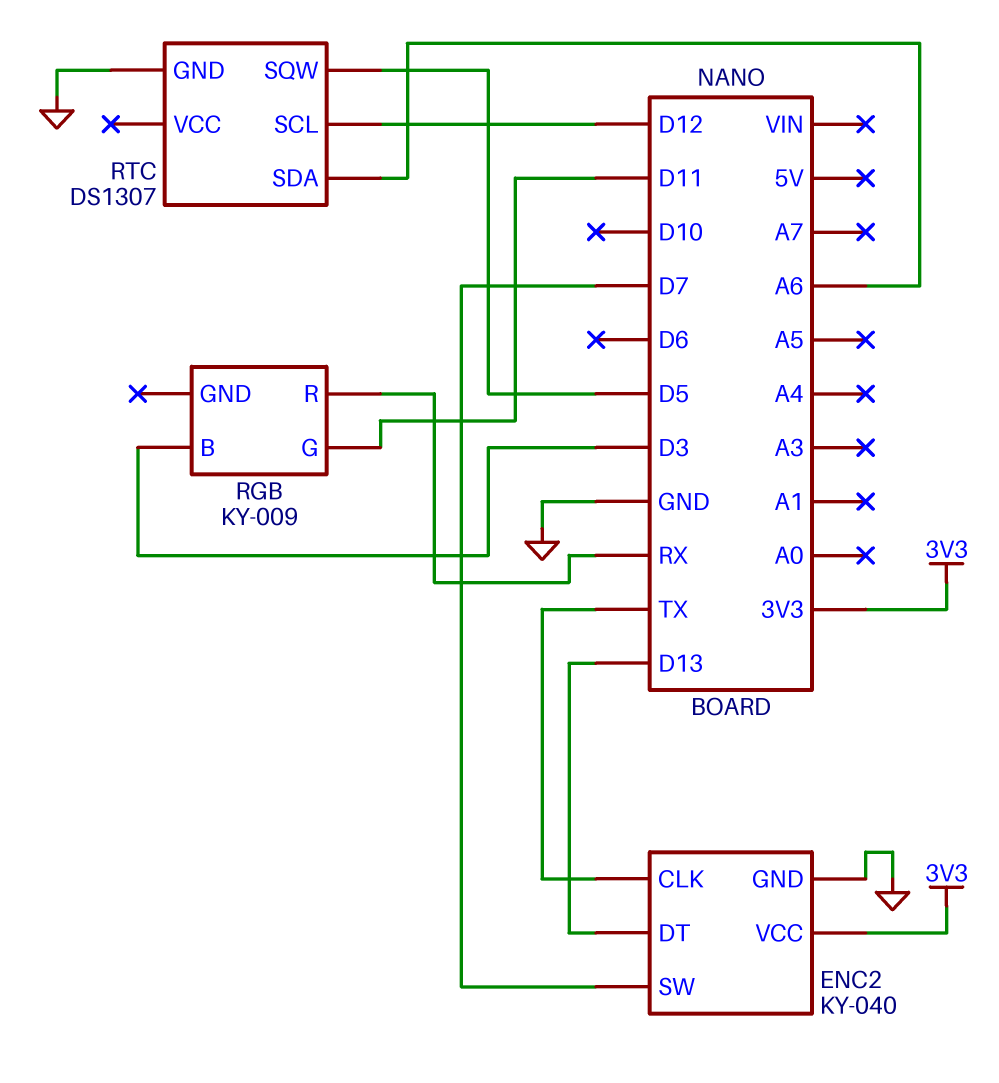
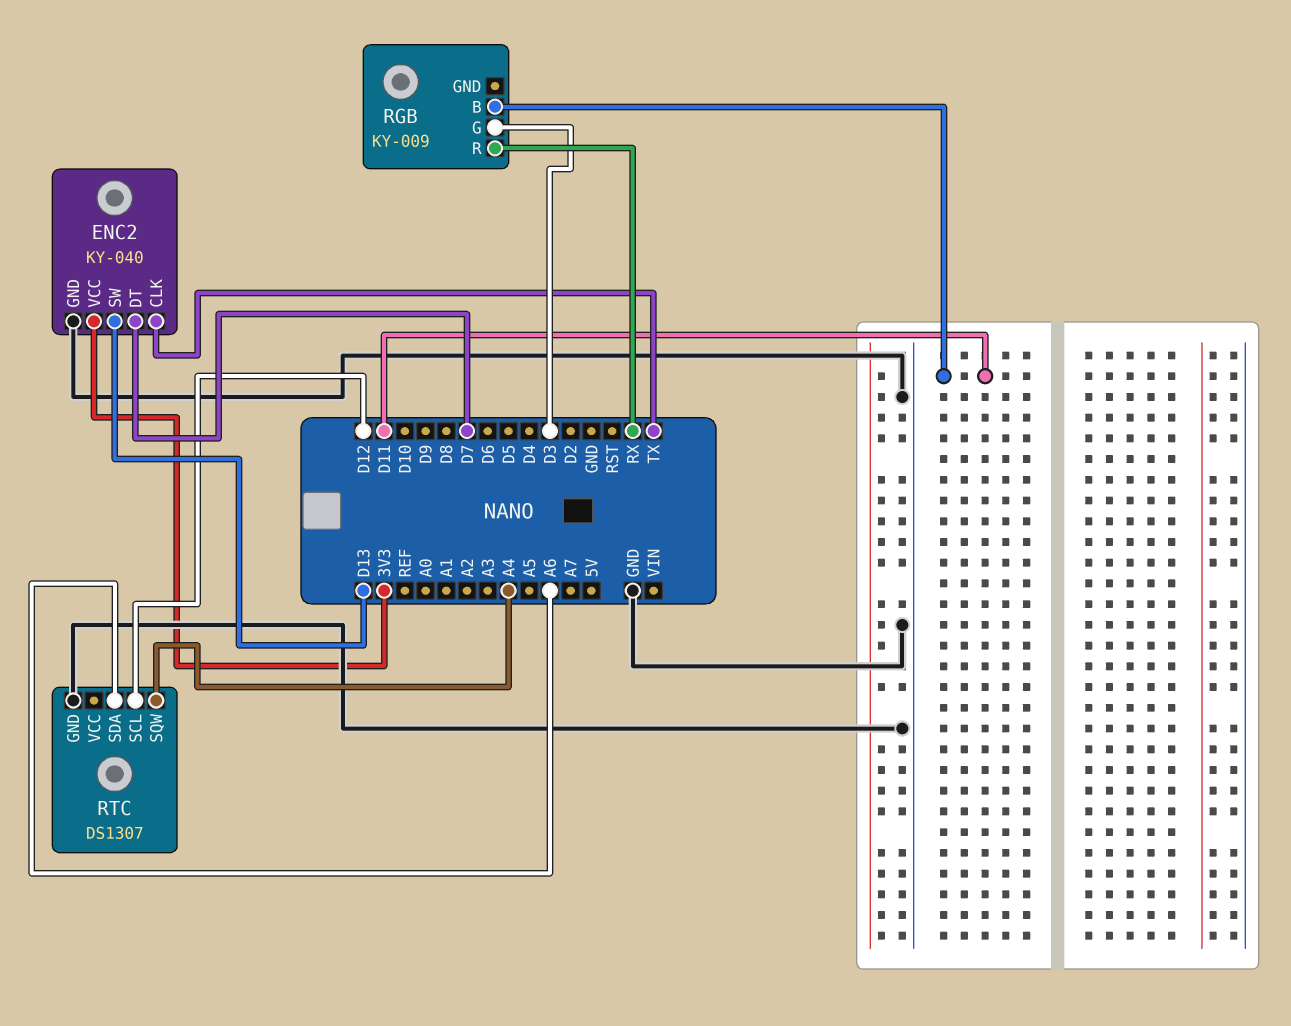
ENC2 pin DT: D13 -> D7
ENC2 pin SW: D7 -> D13
RGB pin B: D3 -> D11
RGB pin G: D11 -> D3
RTC pin SQW: D5 -> A4

